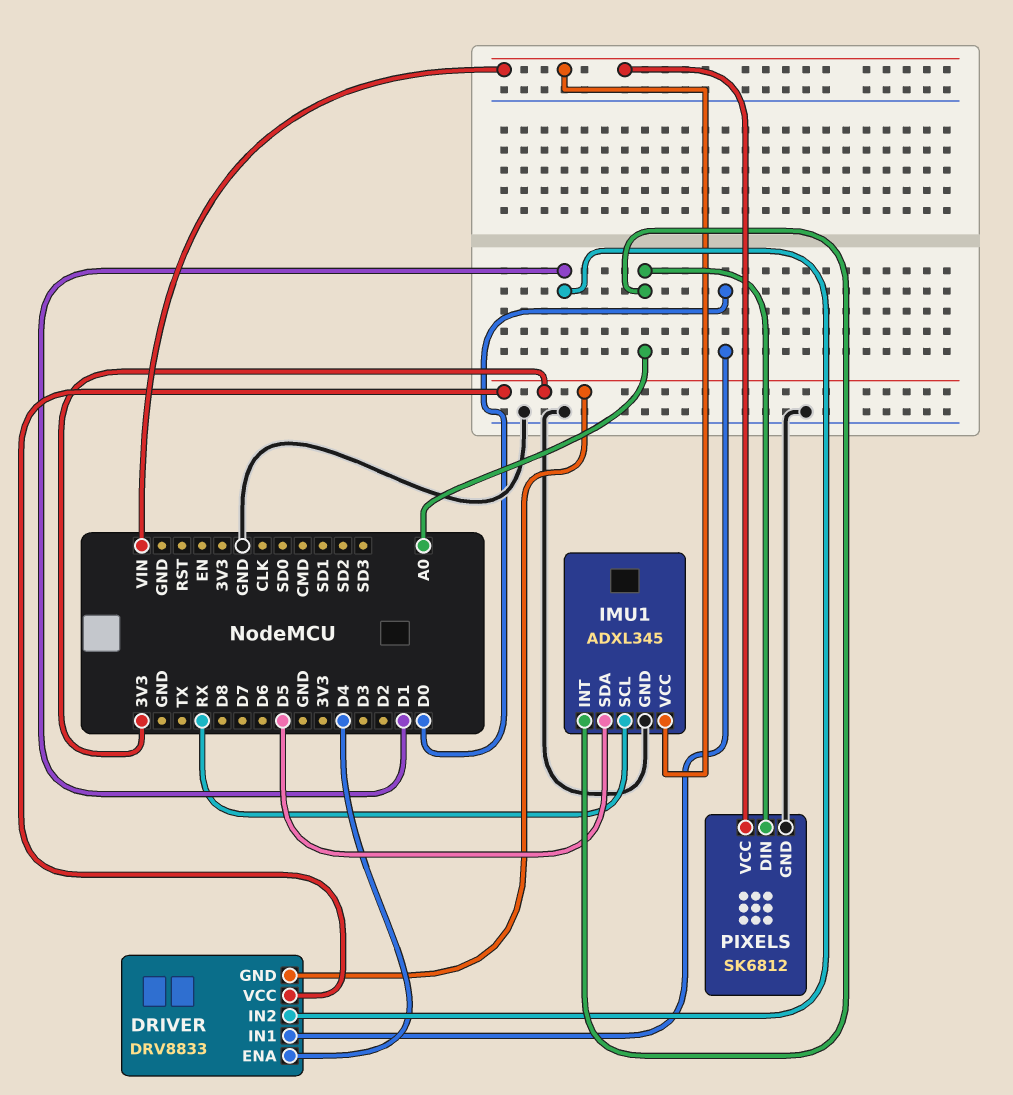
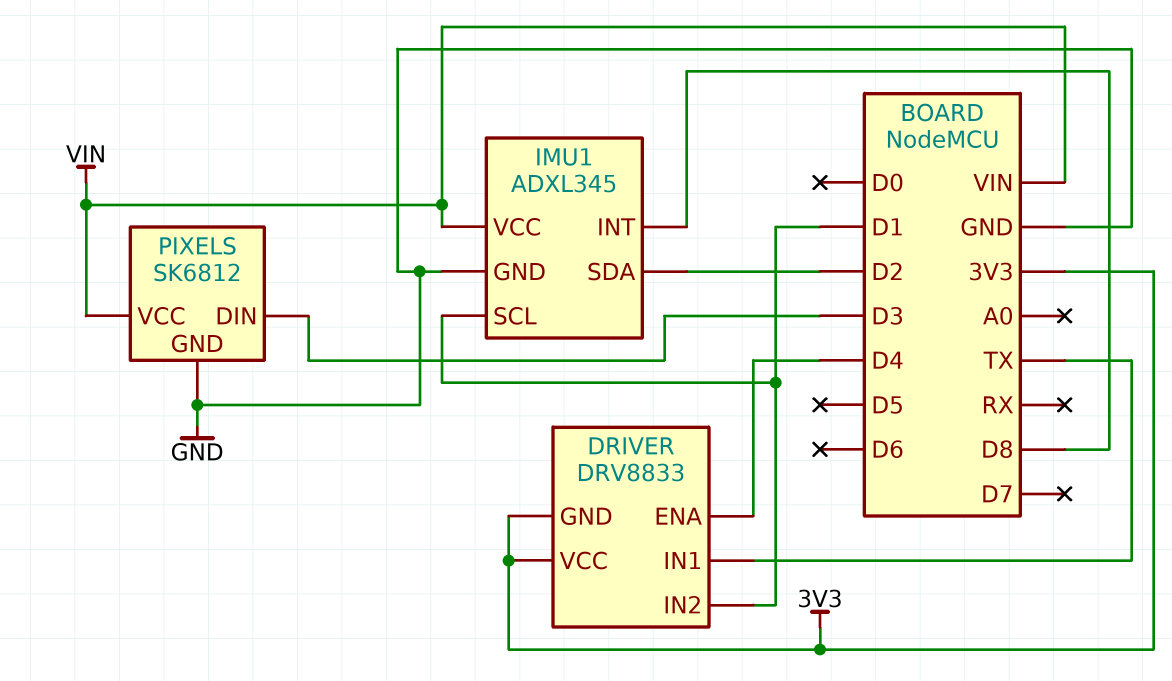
DRIVER pin IN1: D0 -> TX
IMU1 pin INT: A0 -> D8
IMU1 pin SCL: RX -> D1
IMU1 pin SDA: D5 -> D2
PIXELS pin DIN: A0 -> D3

